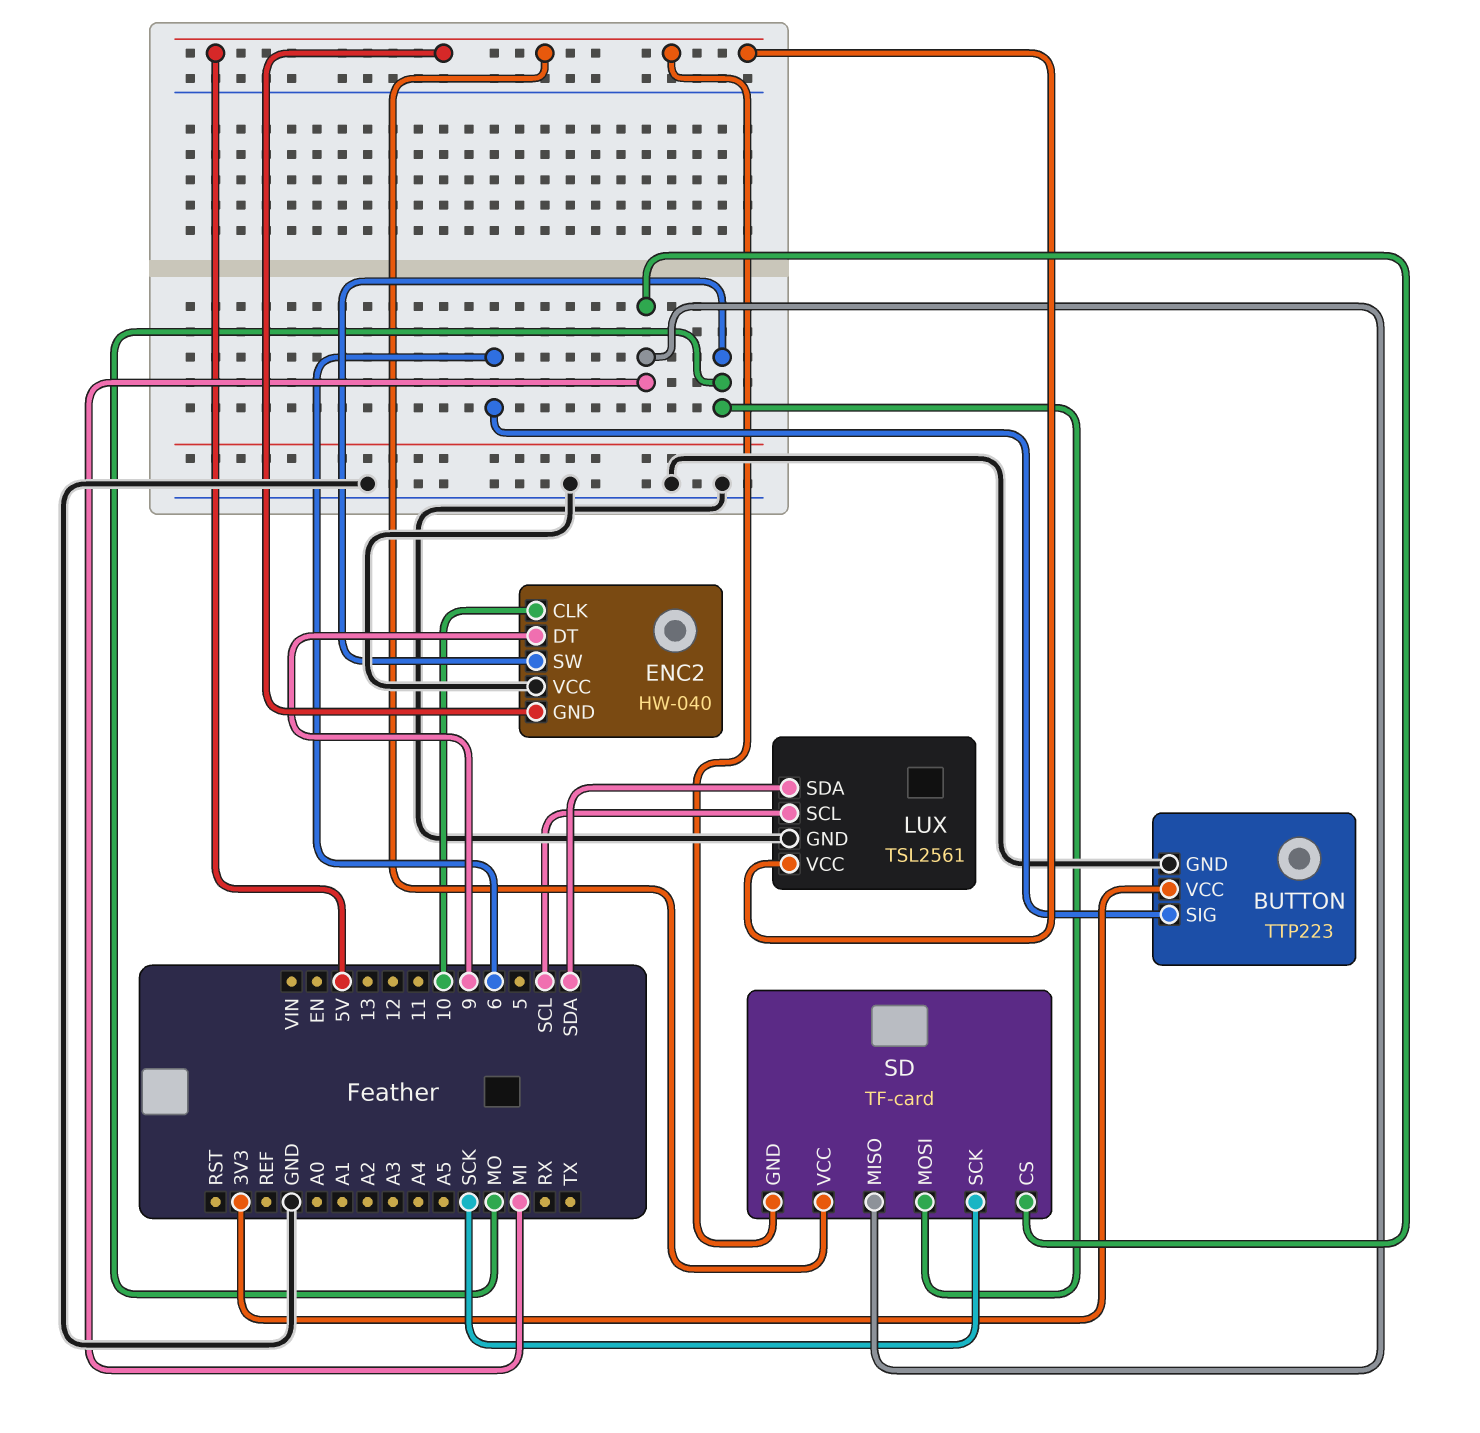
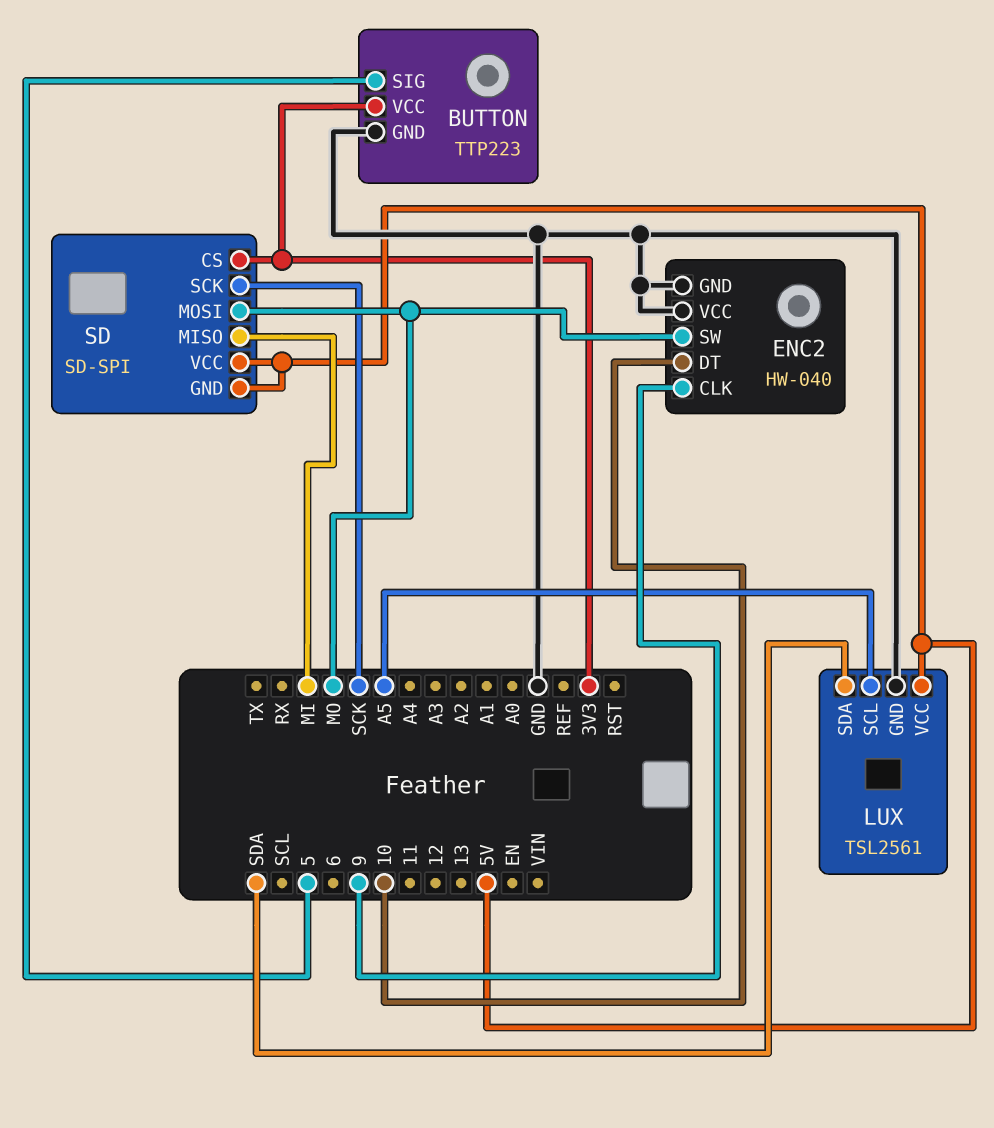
BUTTON pin SIG: 6 -> 5
ENC2 pin CLK: 10 -> 9
ENC2 pin DT: 9 -> 10
ENC2 pin GND: 5V -> GND
LUX pin SCL: SCL -> A5
SD: TF-card -> SD-SPI
SD pin CS: MI -> 3V3

